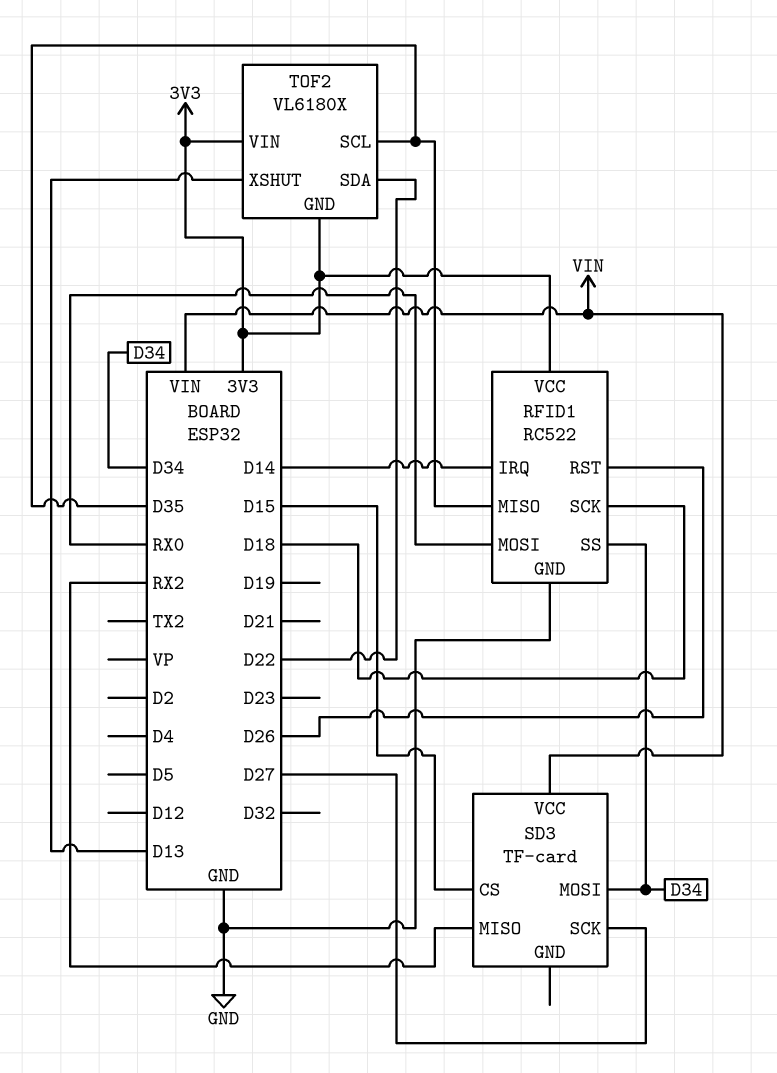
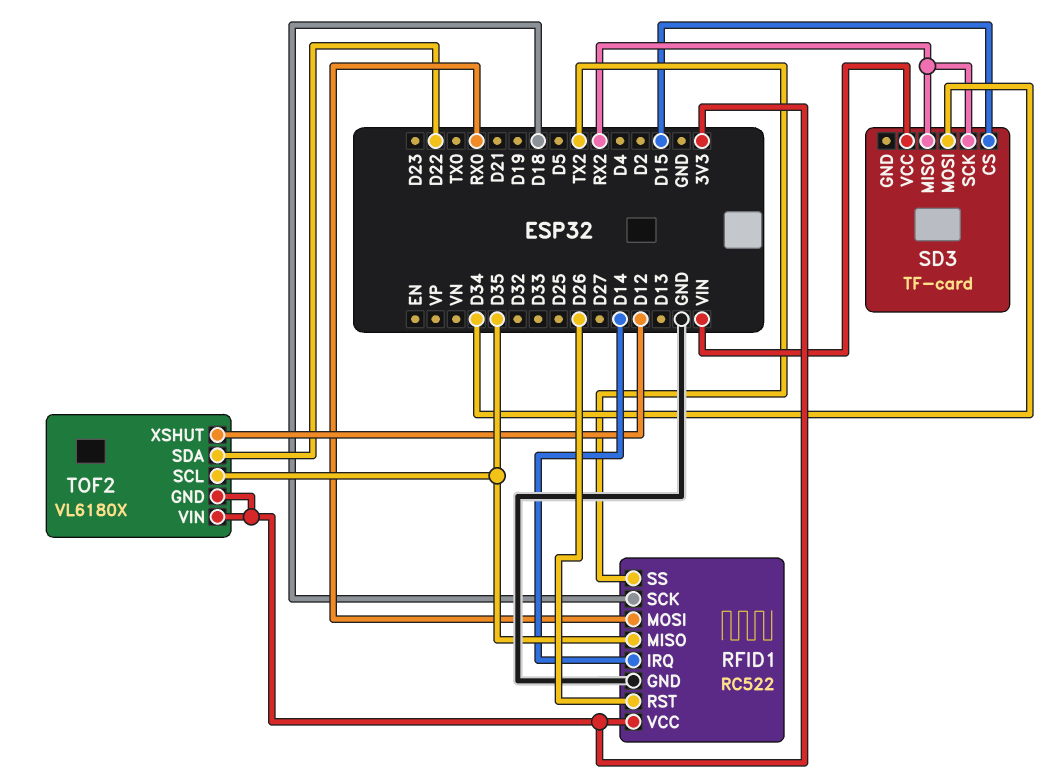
RFID1 pin SS: D34 -> TX2
SD3 pin SCK: D27 -> RX2
TOF2 pin XSHUT: D13 -> D12

